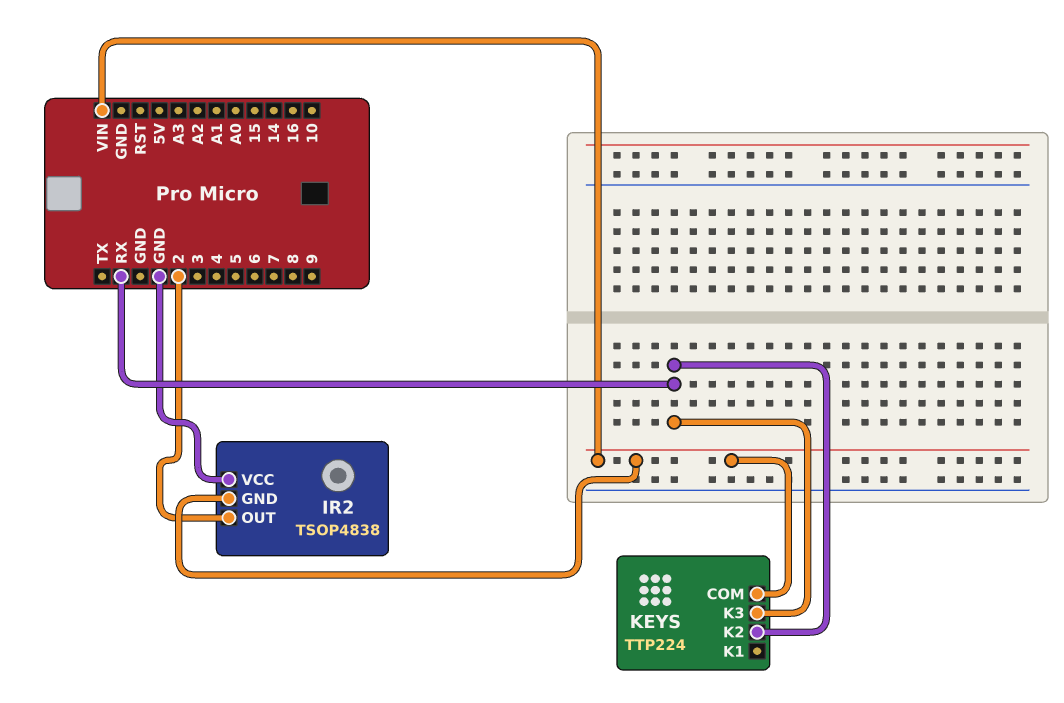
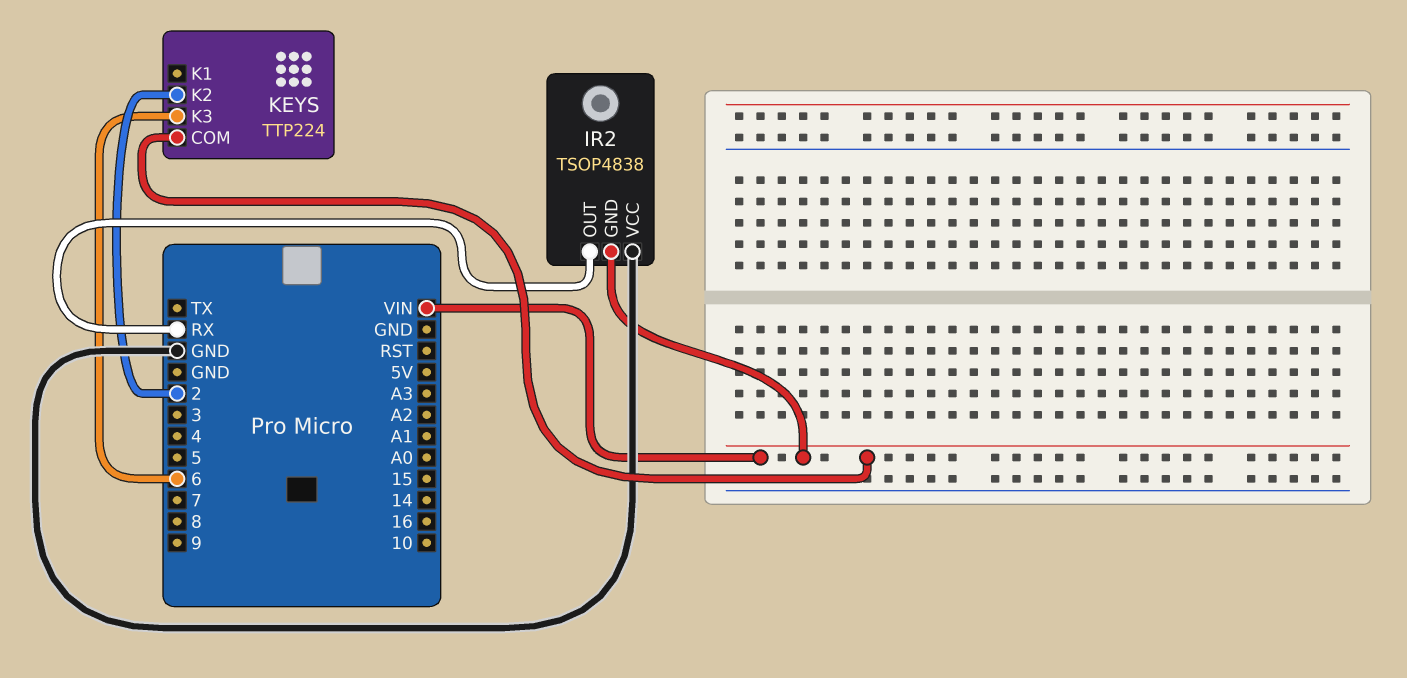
IR2 pin OUT: 2 -> RX
KEYS pin K2: RX -> 2
KEYS pin K3: RX -> 6

